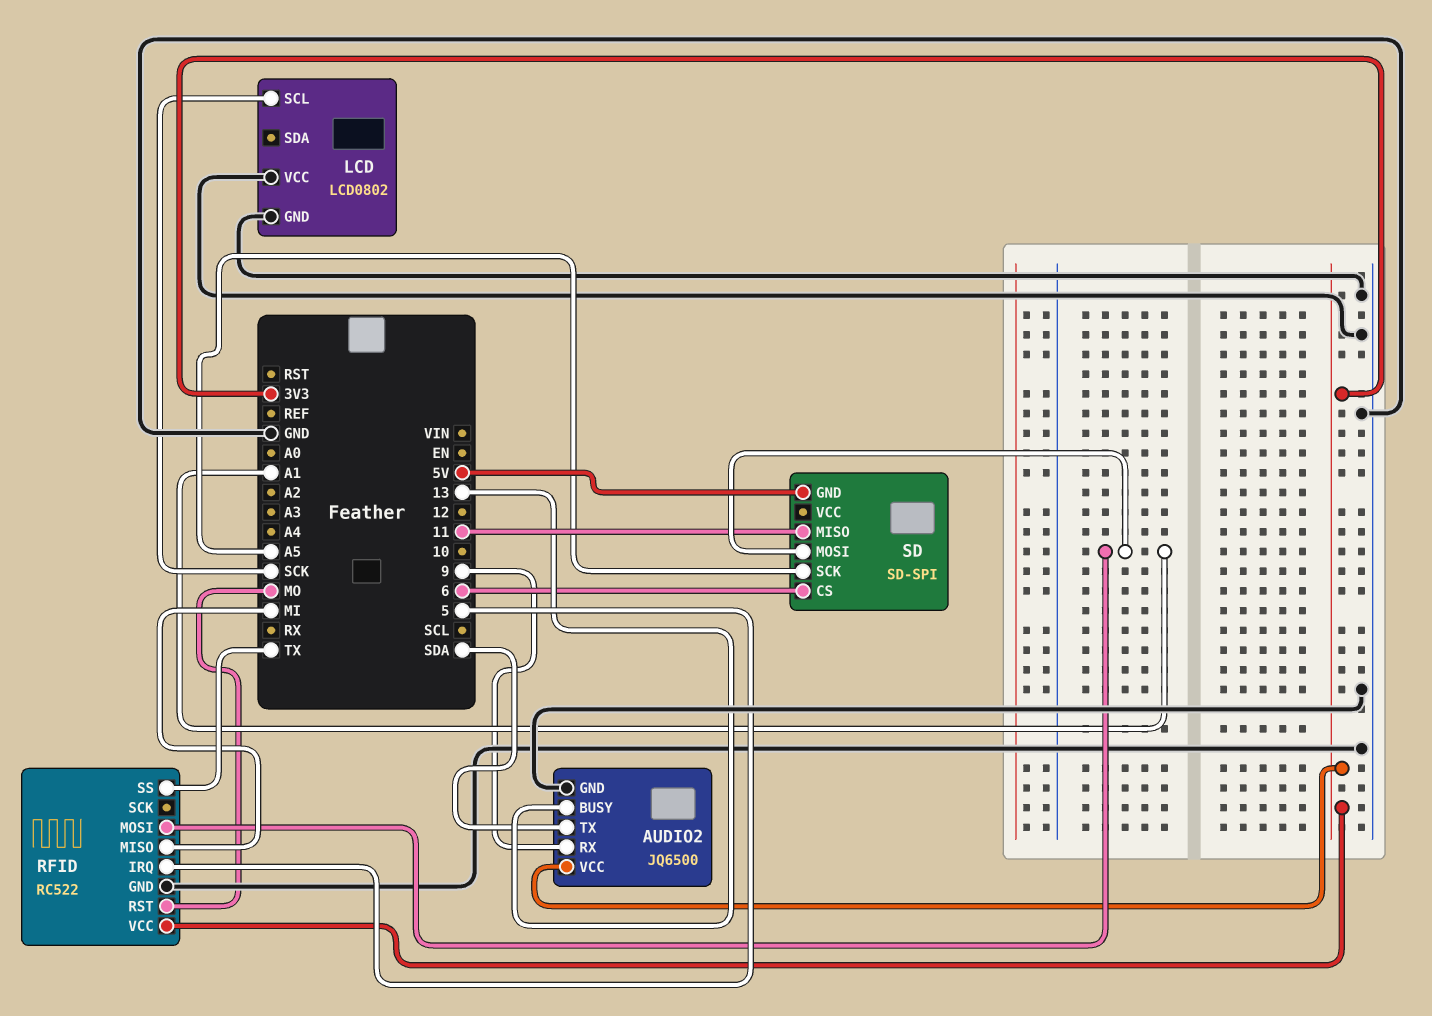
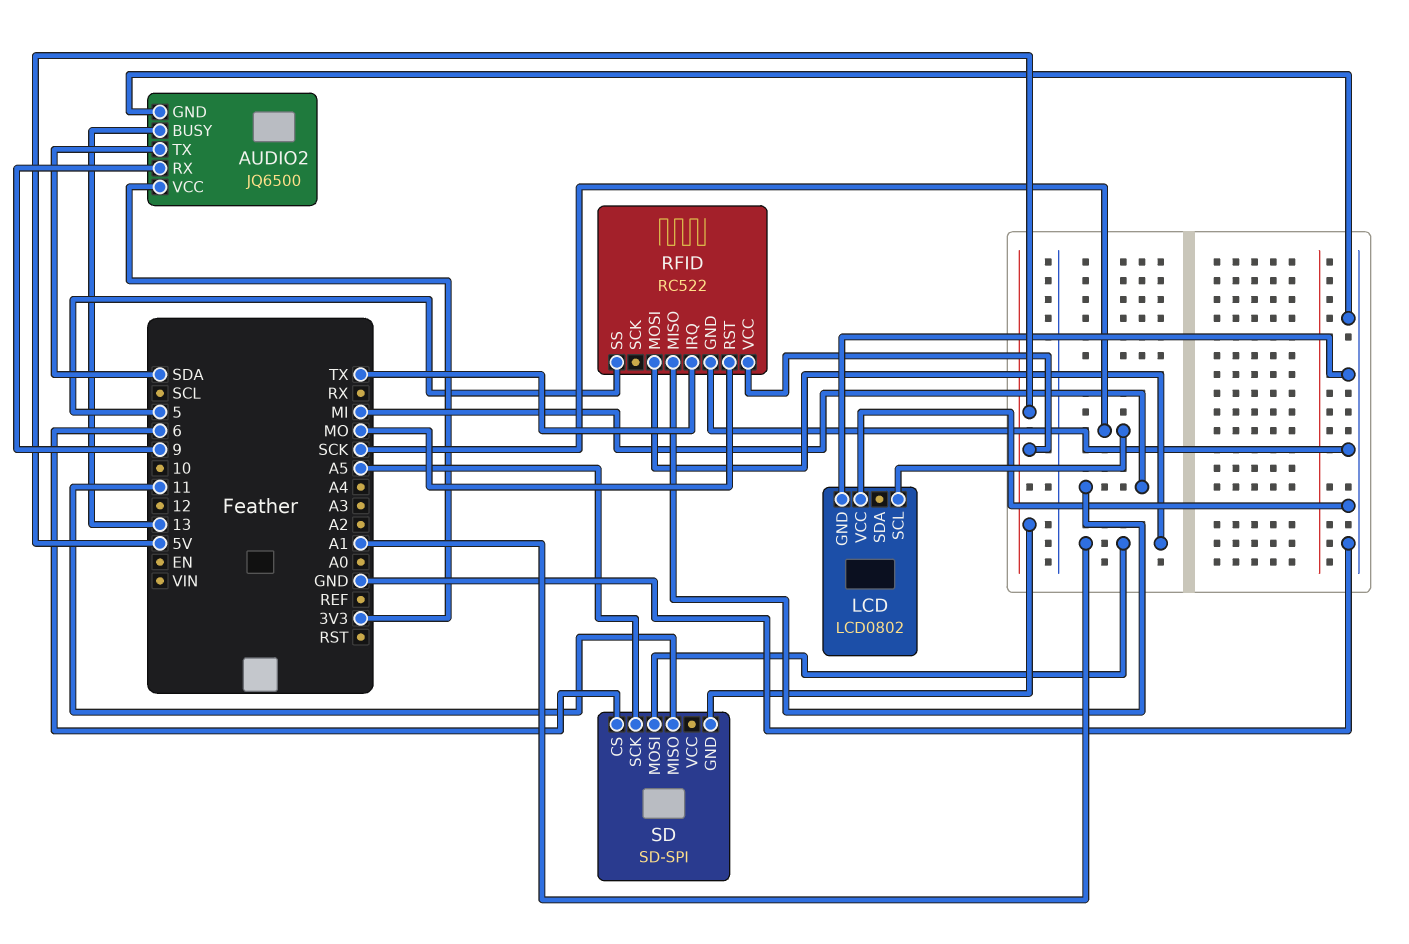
RFID pin IRQ: 5 -> TX
RFID pin SS: TX -> 5
RFID pin VCC: 3V3 -> 5V

